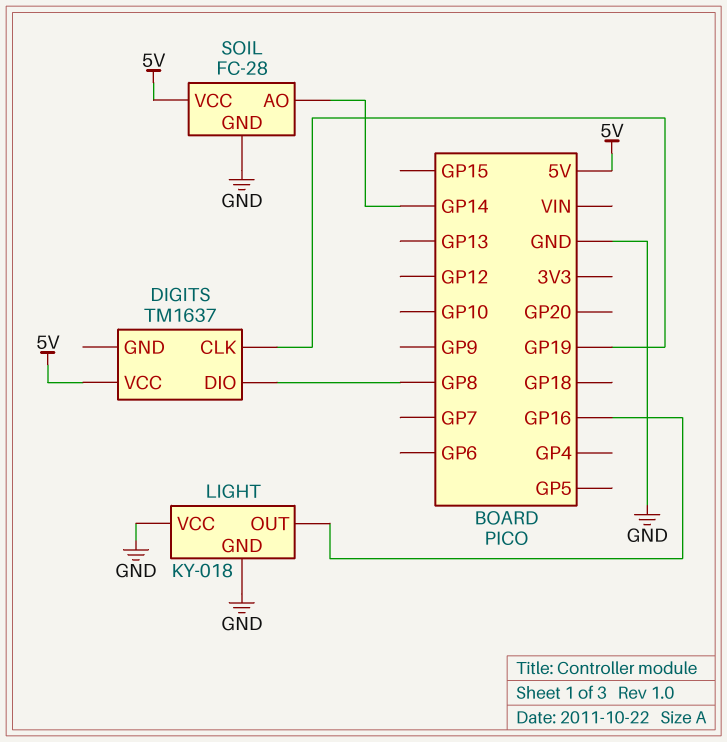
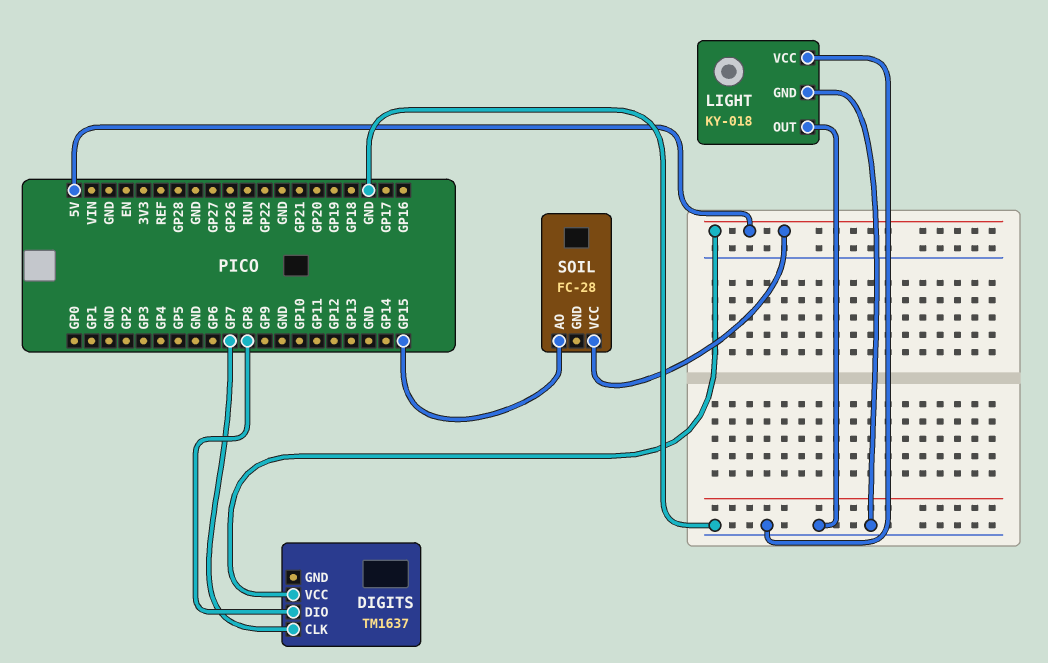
DIGITS pin CLK: GP19 -> GP7
LIGHT pin OUT: GP16 -> GND
SOIL pin AO: GP14 -> GP15
SOIL pin GND: GND -> none

